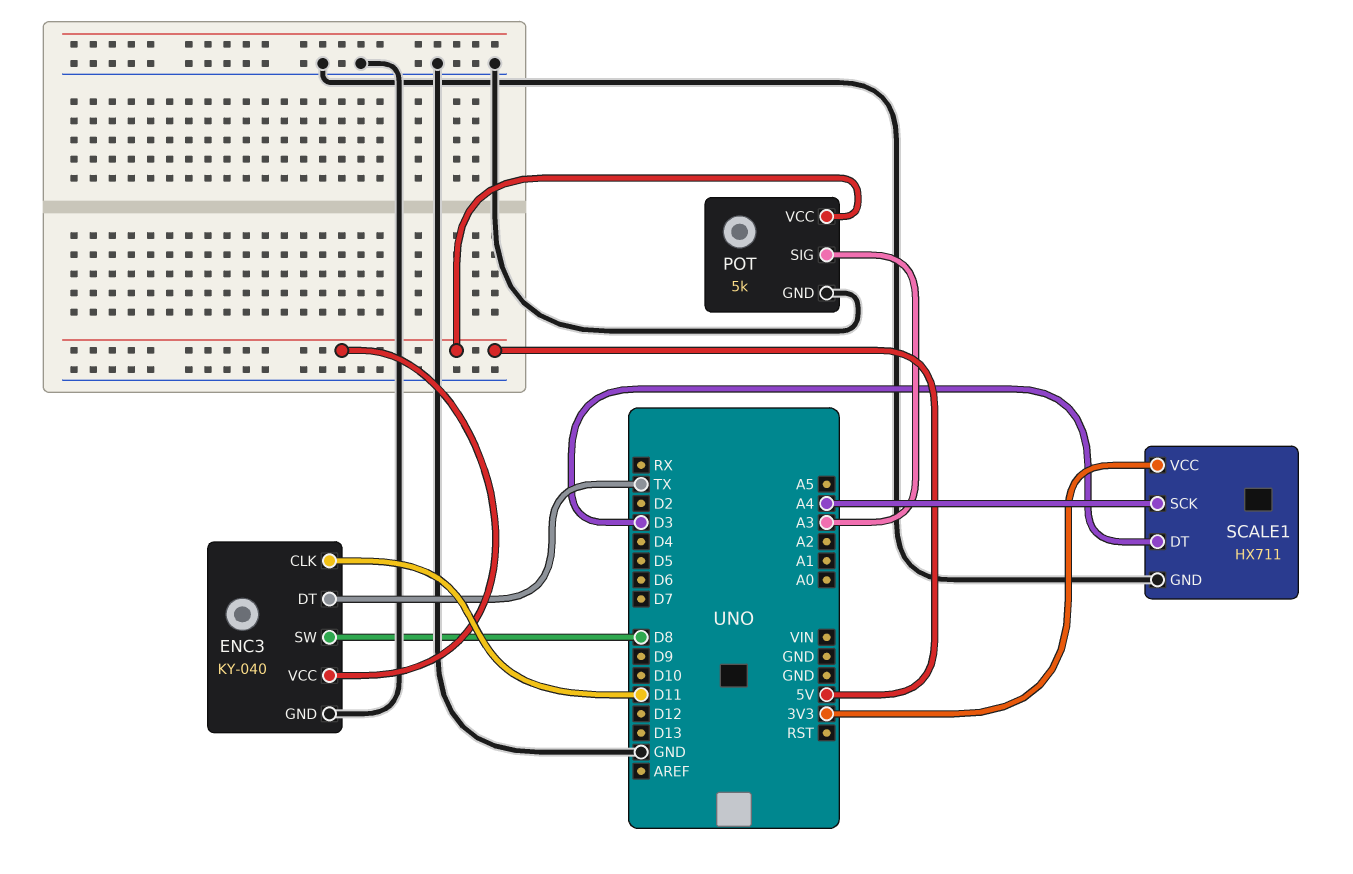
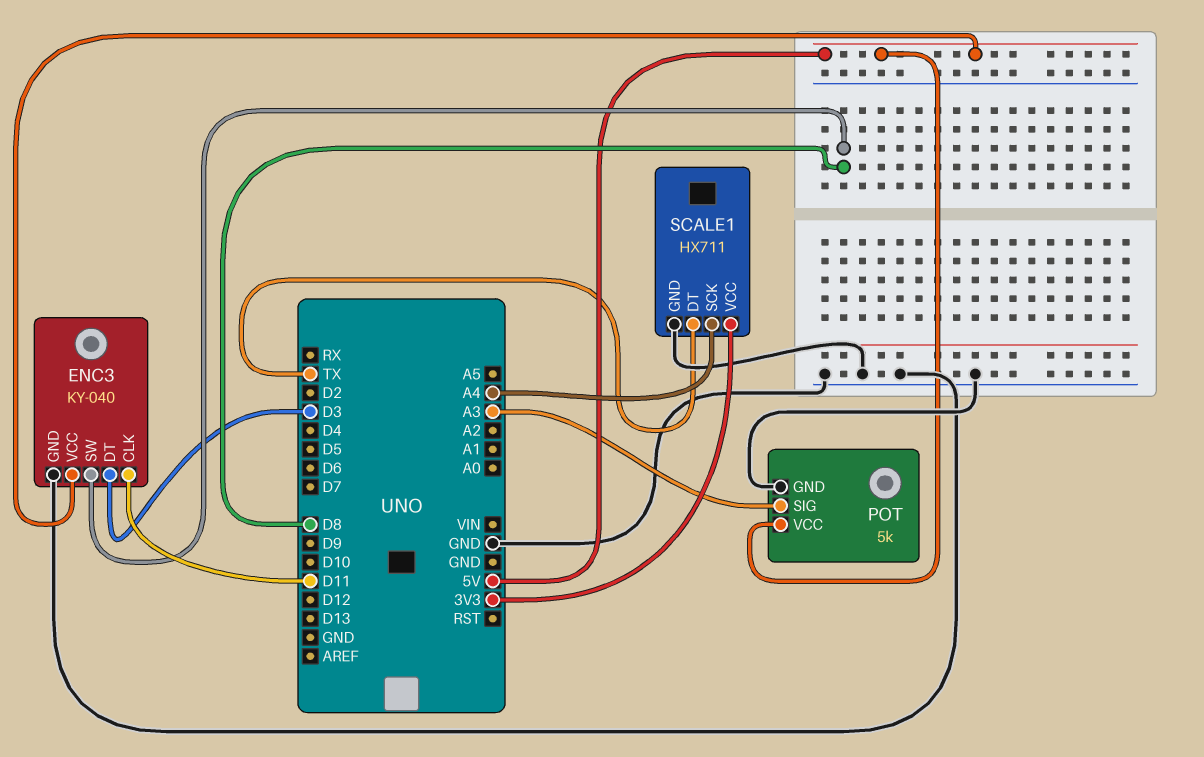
ENC3 pin DT: TX -> D3
SCALE1 pin DT: D3 -> TX

